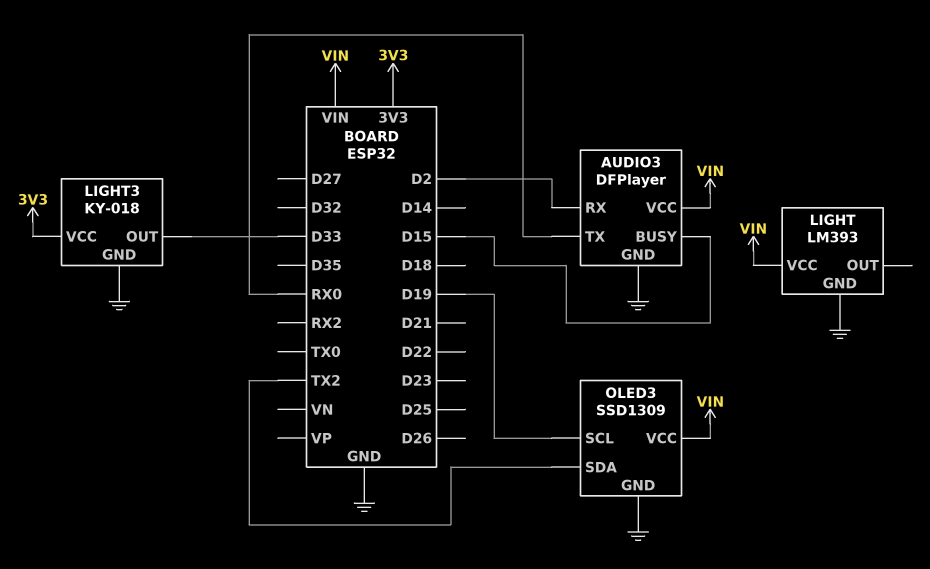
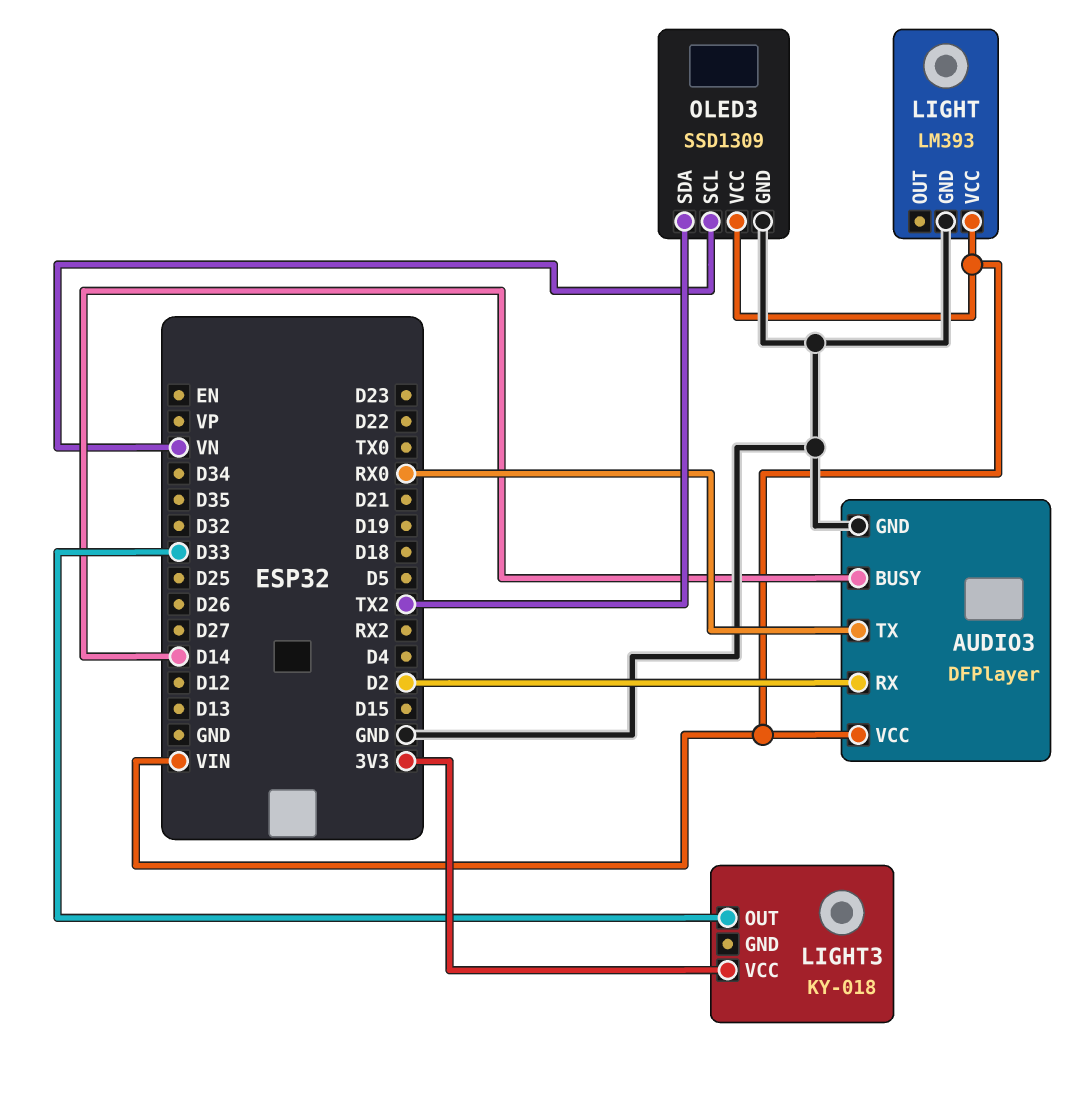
AUDIO3 pin BUSY: D15 -> D14
LIGHT3 pin GND: GND -> none
OLED3 pin SCL: D19 -> VN

